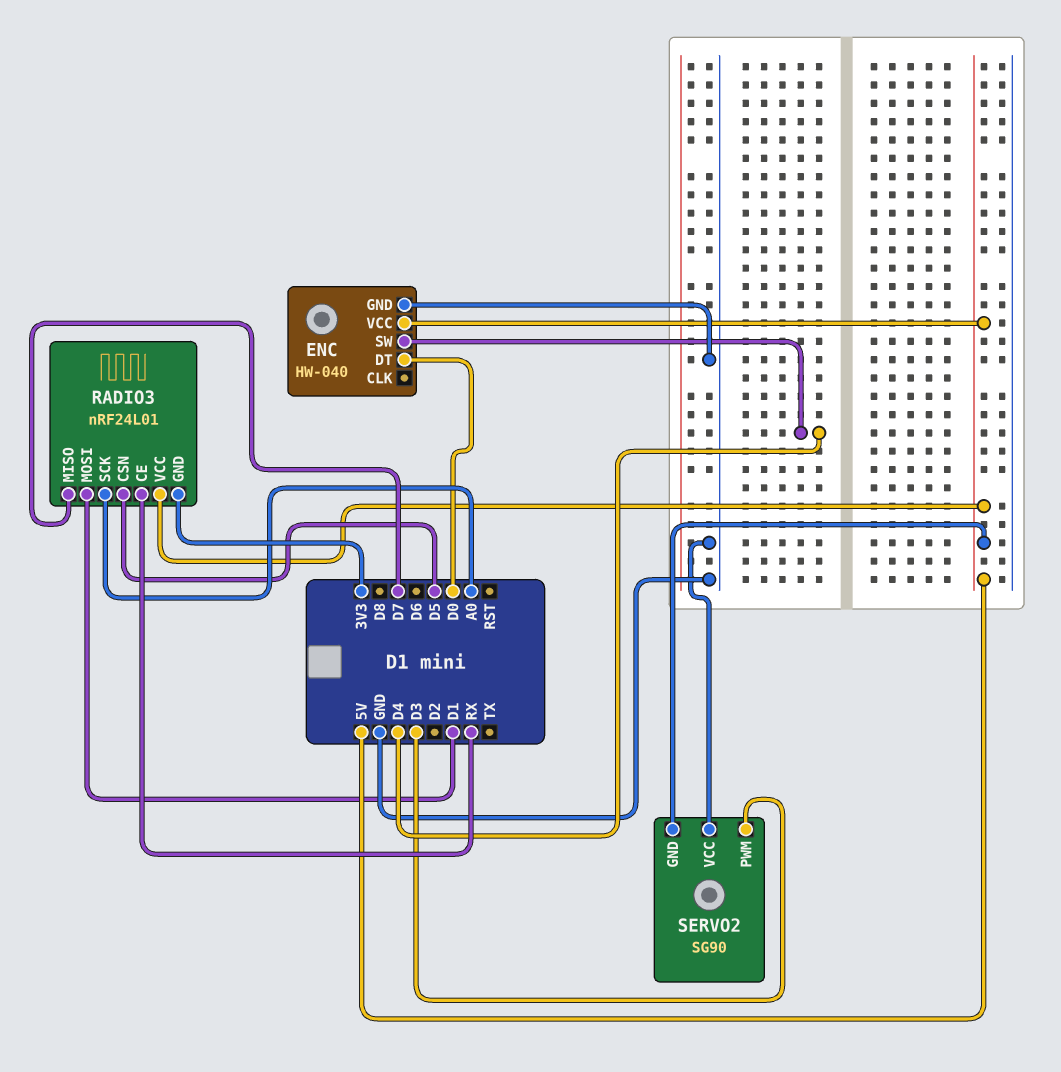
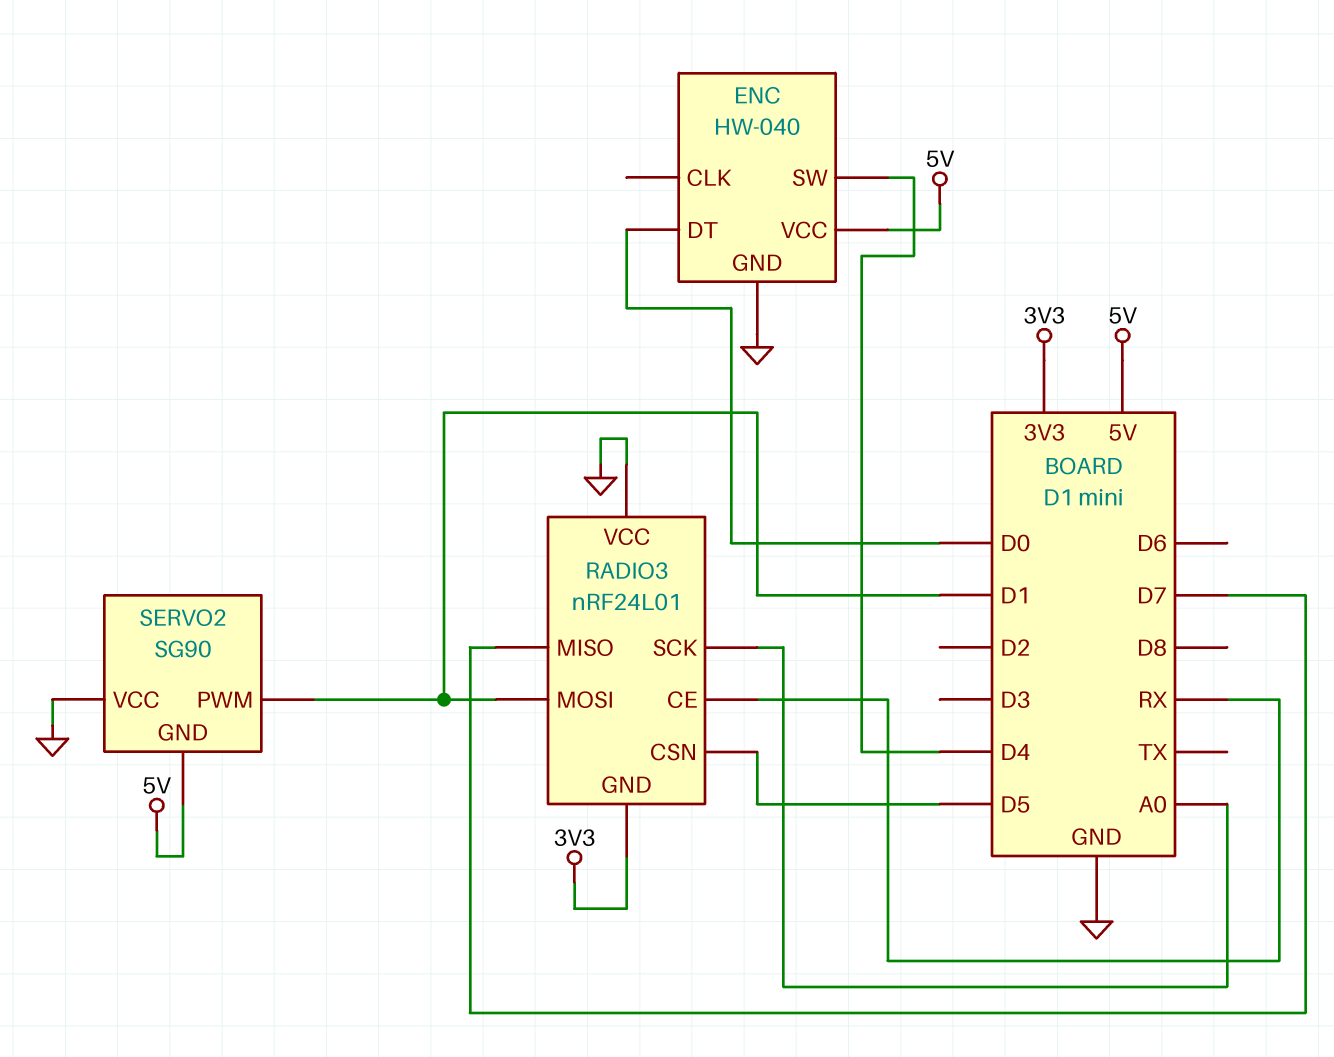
RADIO3 pin VCC: 5V -> GND
SERVO2 pin PWM: D3 -> D1

